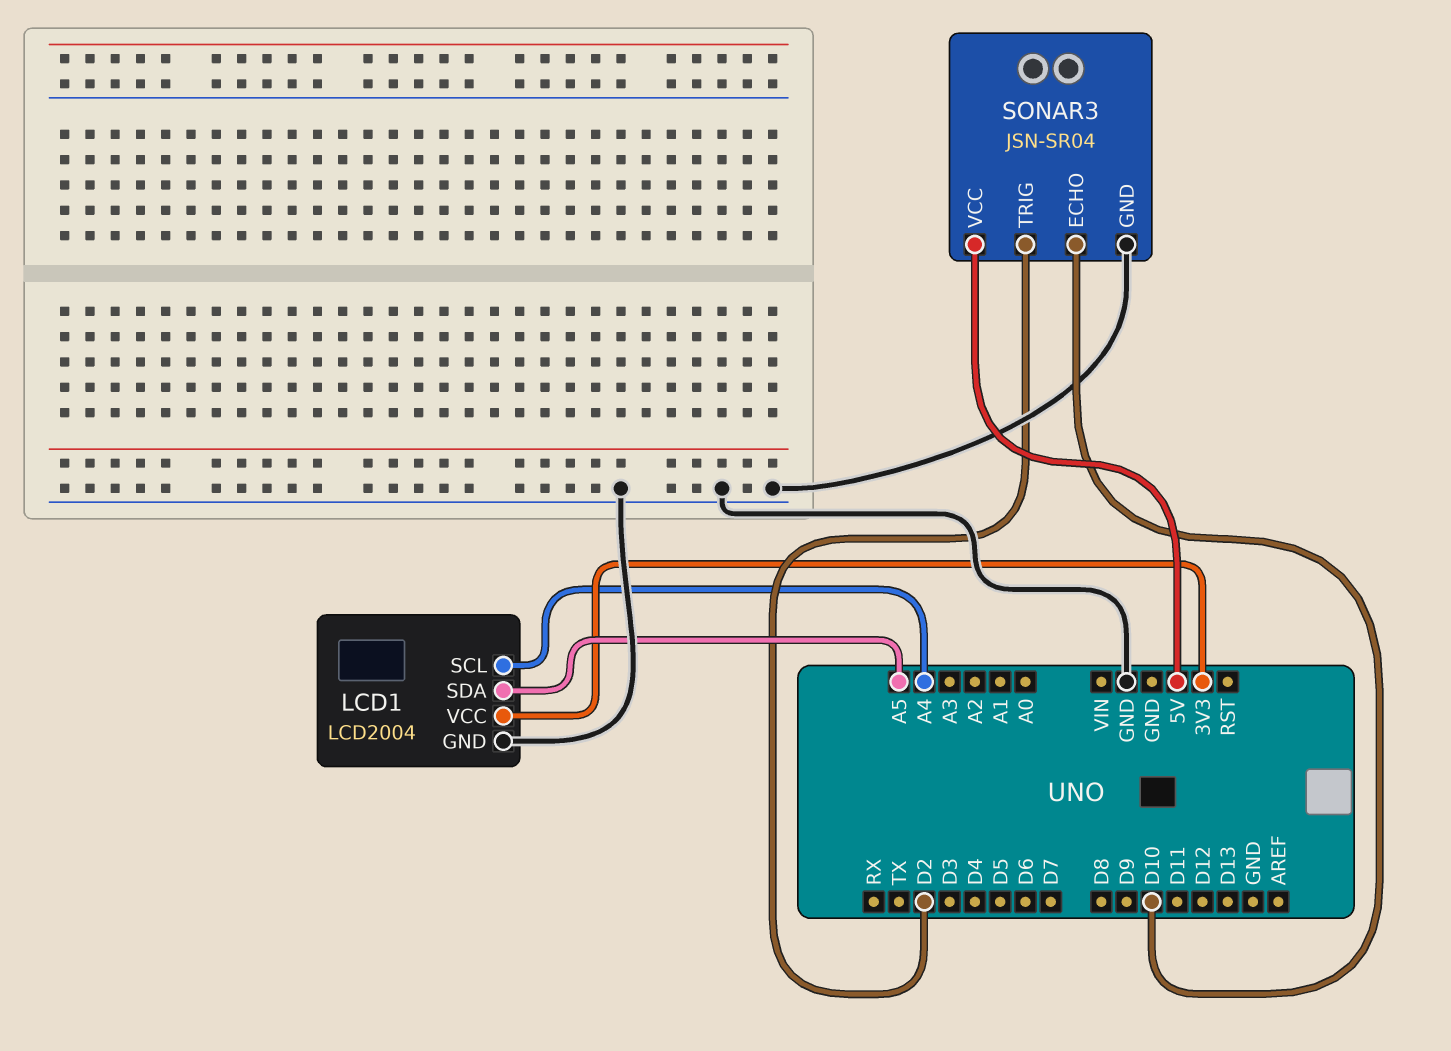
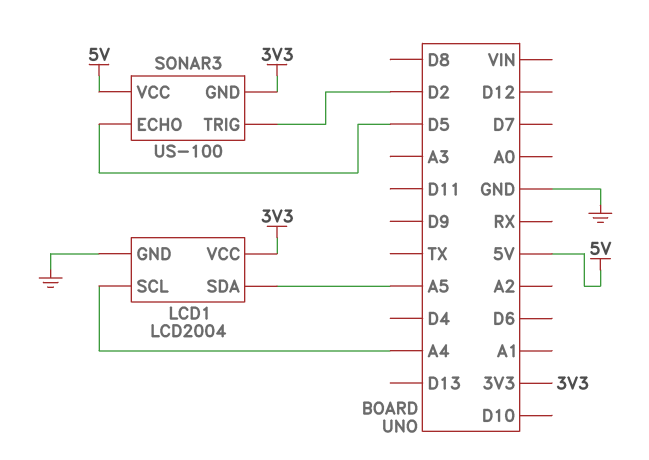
SONAR3: JSN-SR04 -> US-100
SONAR3 pin ECHO: D10 -> D5
SONAR3 pin GND: GND -> 3V3

